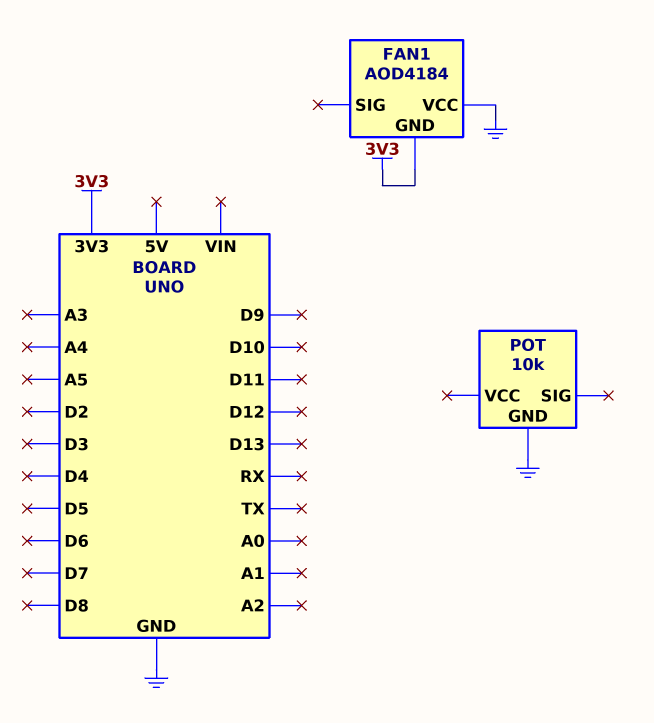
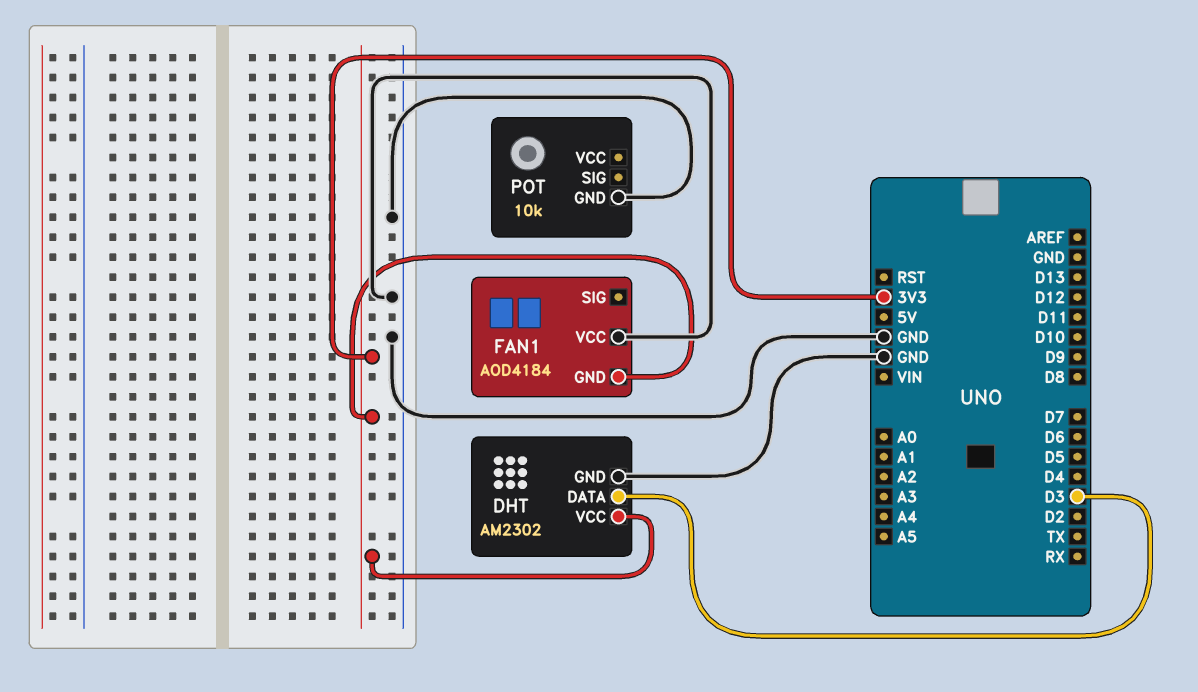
DHT: none -> AM2302
DHT pin DATA: none -> D3
DHT pin GND: none -> GND
DHT pin VCC: none -> 3V3

